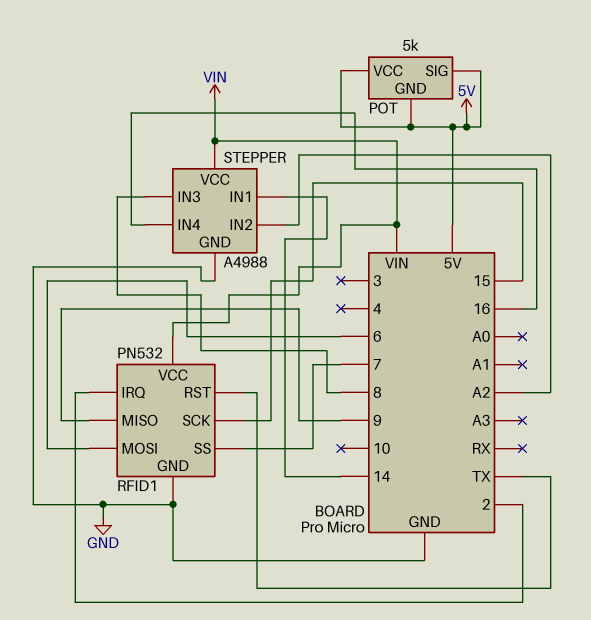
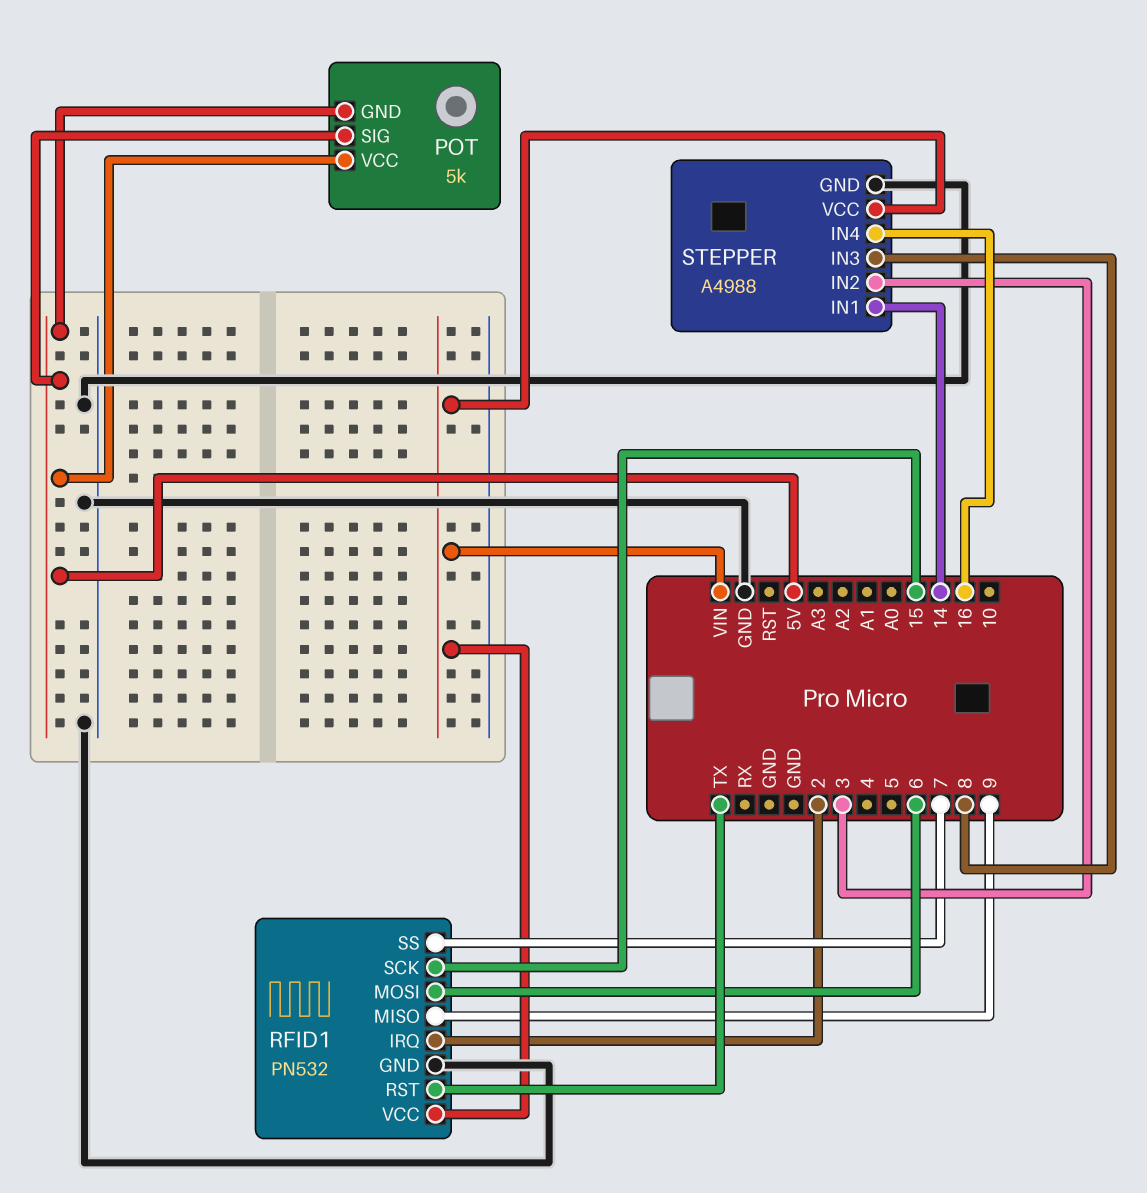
STEPPER pin IN2: A2 -> 3

